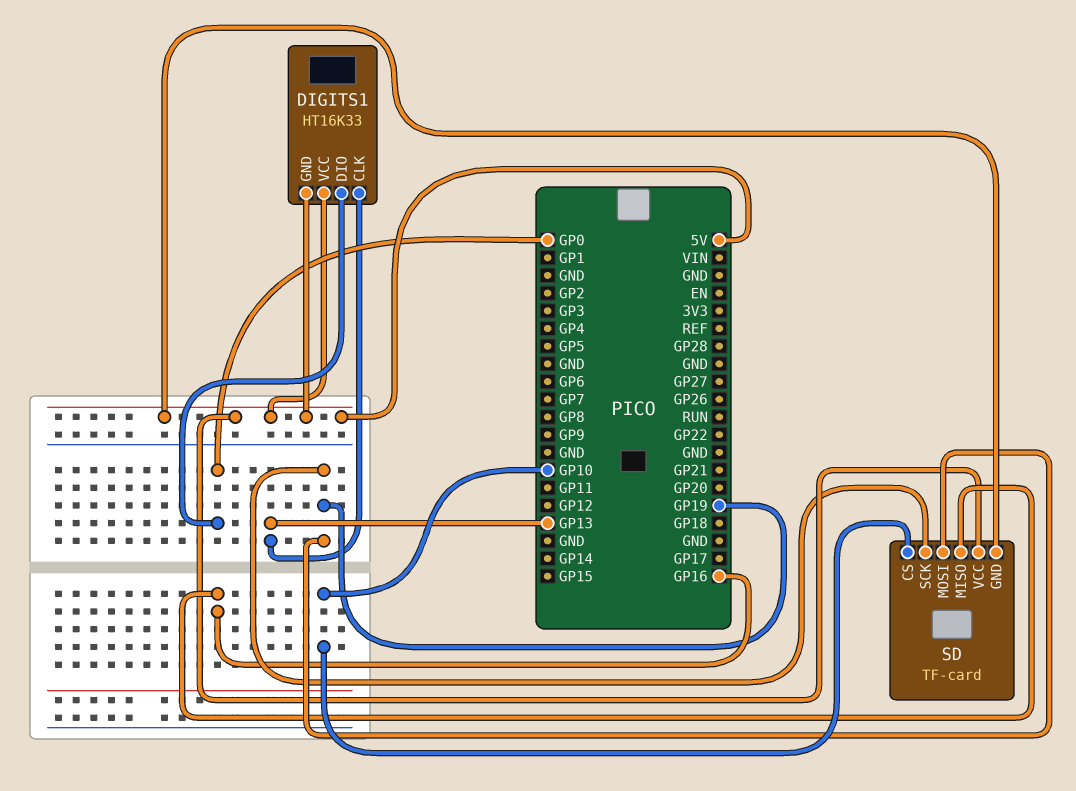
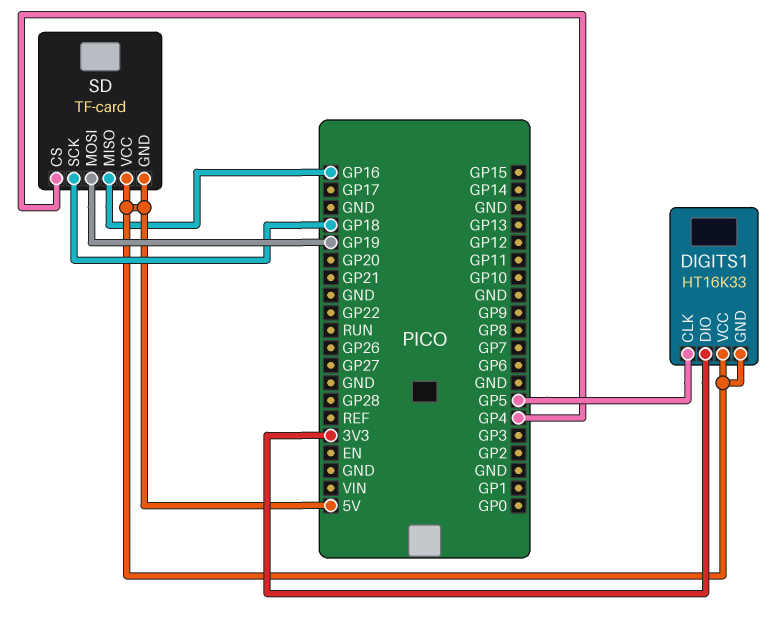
DIGITS1 pin CLK: GP13 -> GP5
DIGITS1 pin DIO: GP0 -> 3V3
SD pin CS: GP10 -> GP4
SD pin SCK: GP19 -> GP18

